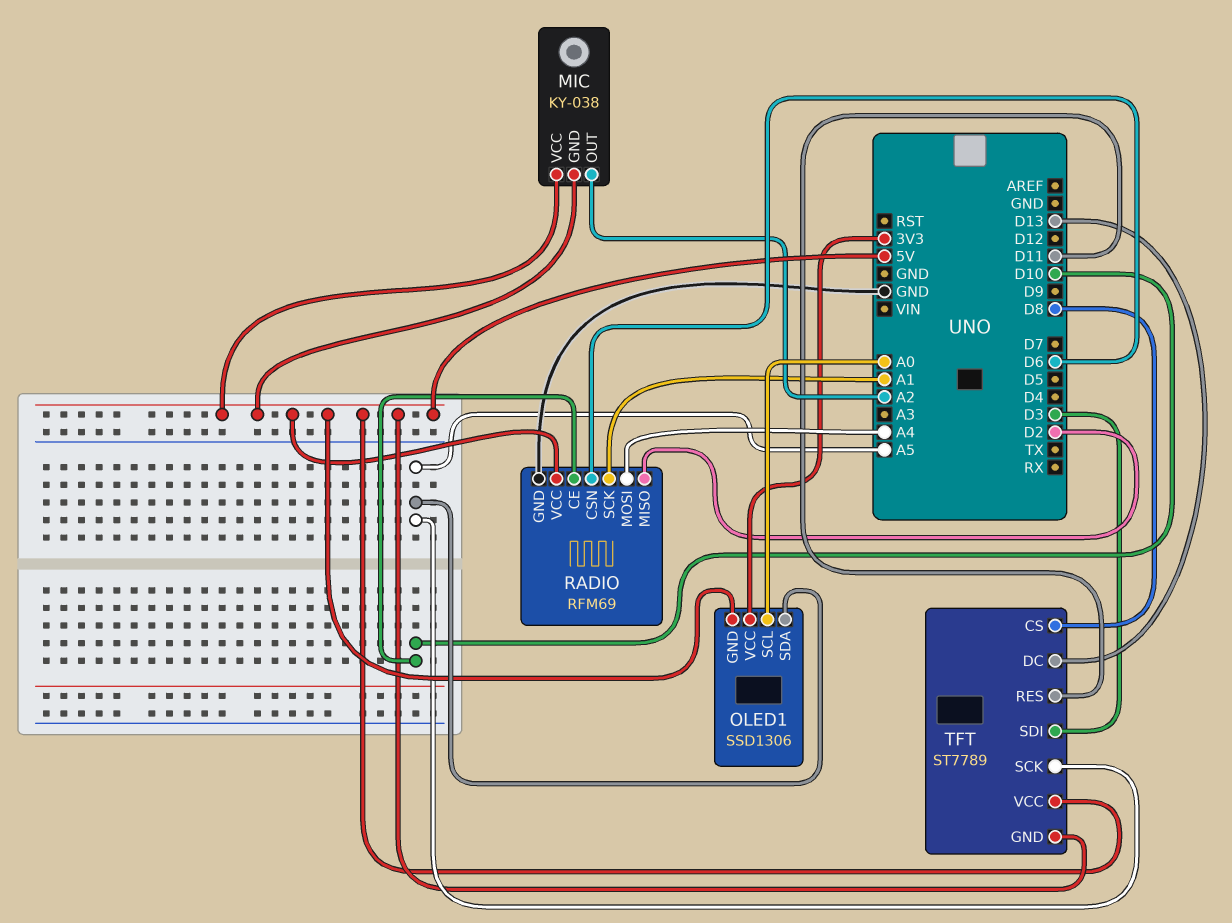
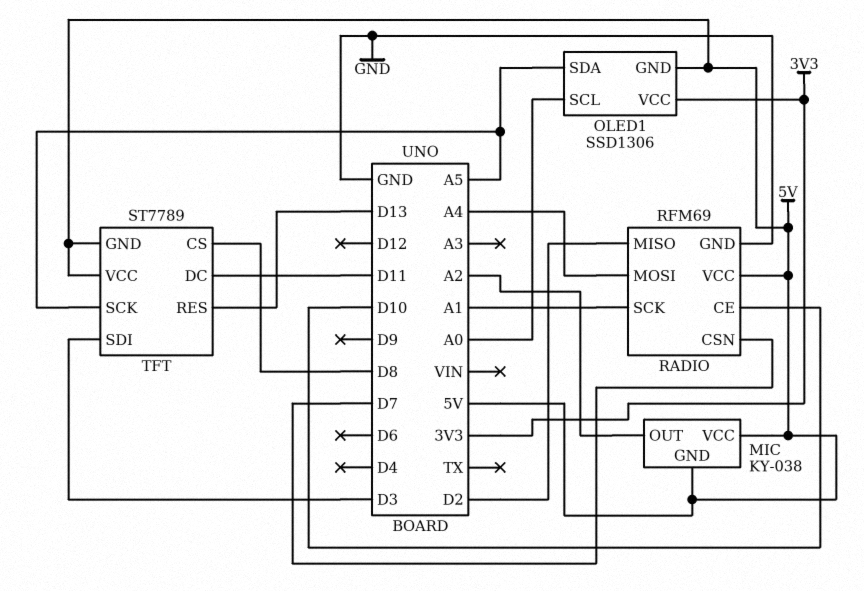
RADIO pin CSN: D6 -> D7
TFT pin DC: D13 -> D11
TFT pin RES: D11 -> D13

